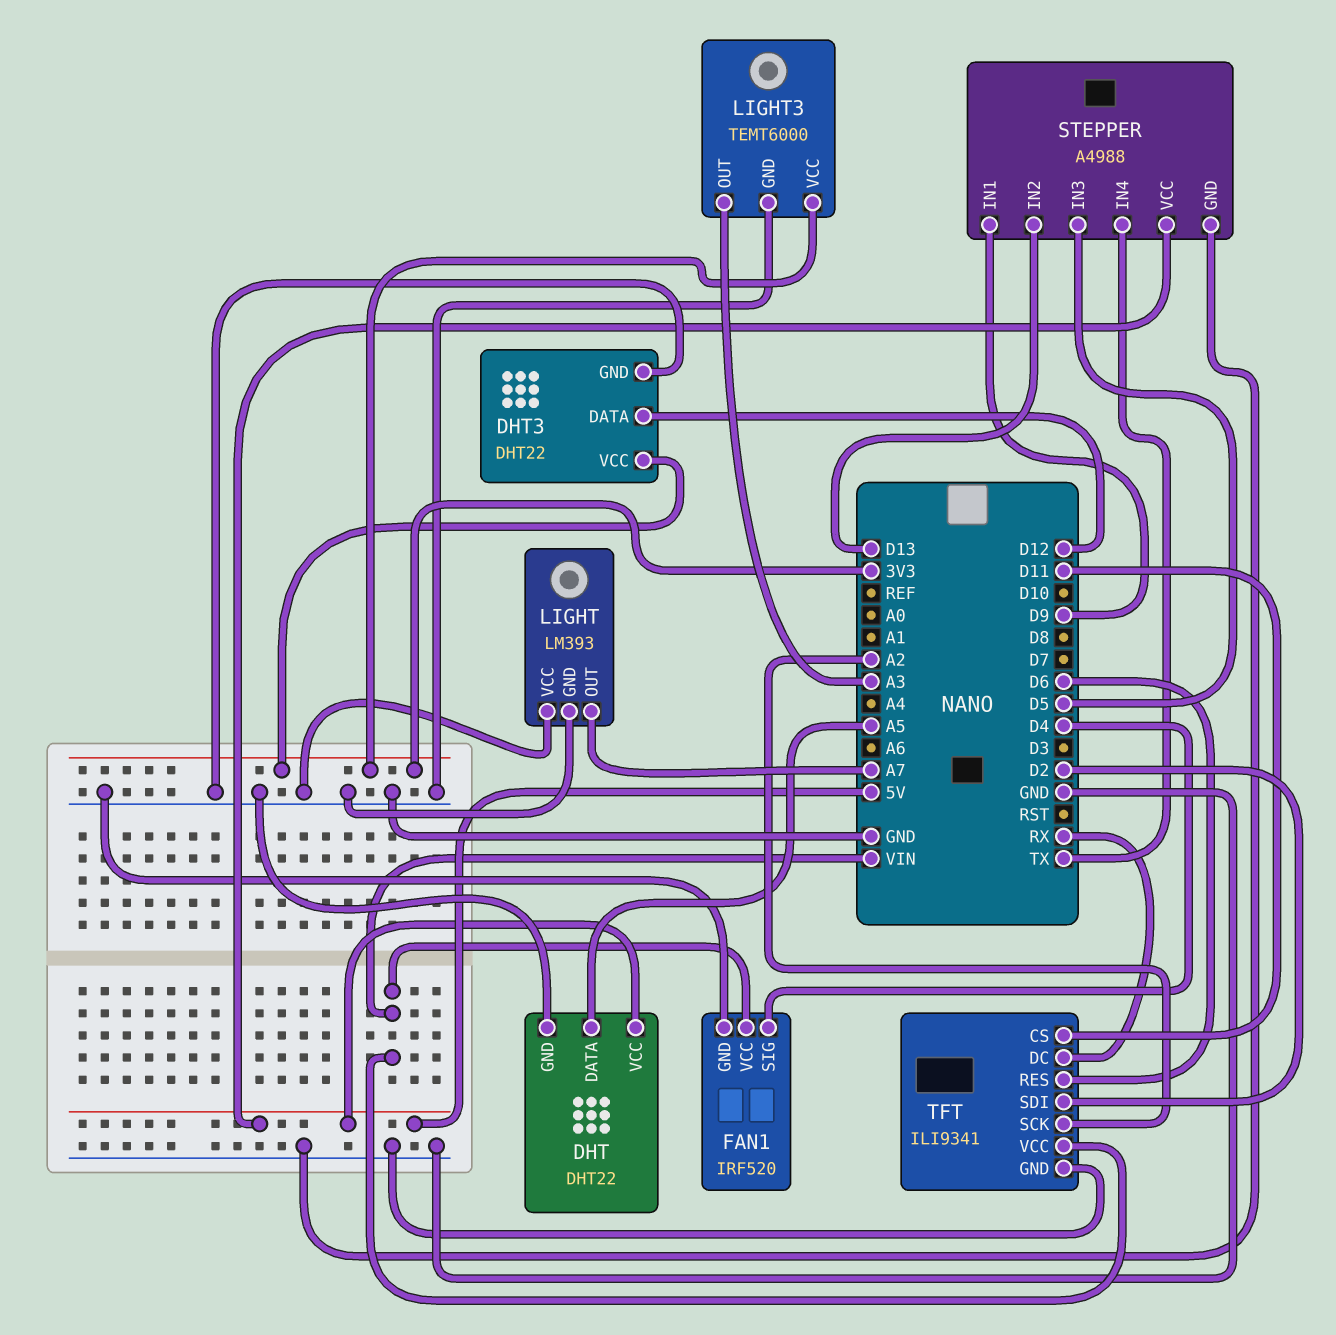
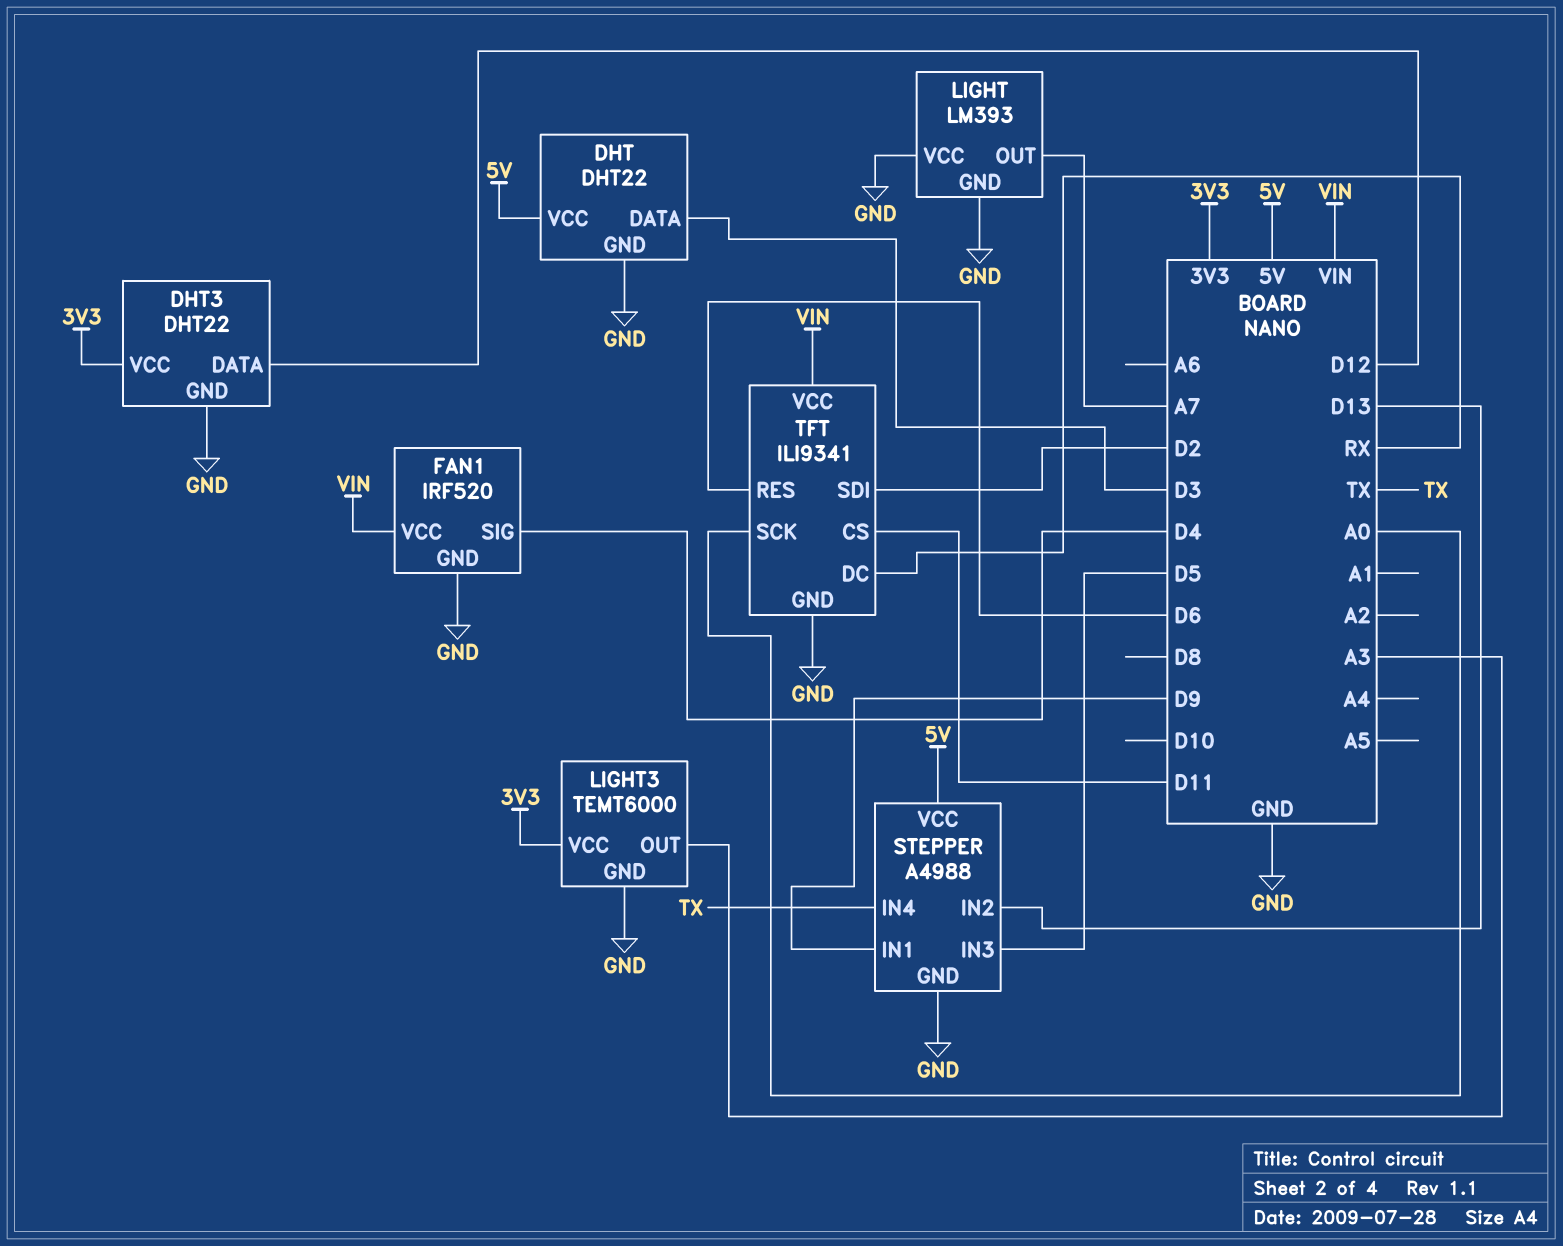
DHT pin DATA: A5 -> D3
TFT pin SCK: A2 -> A0

